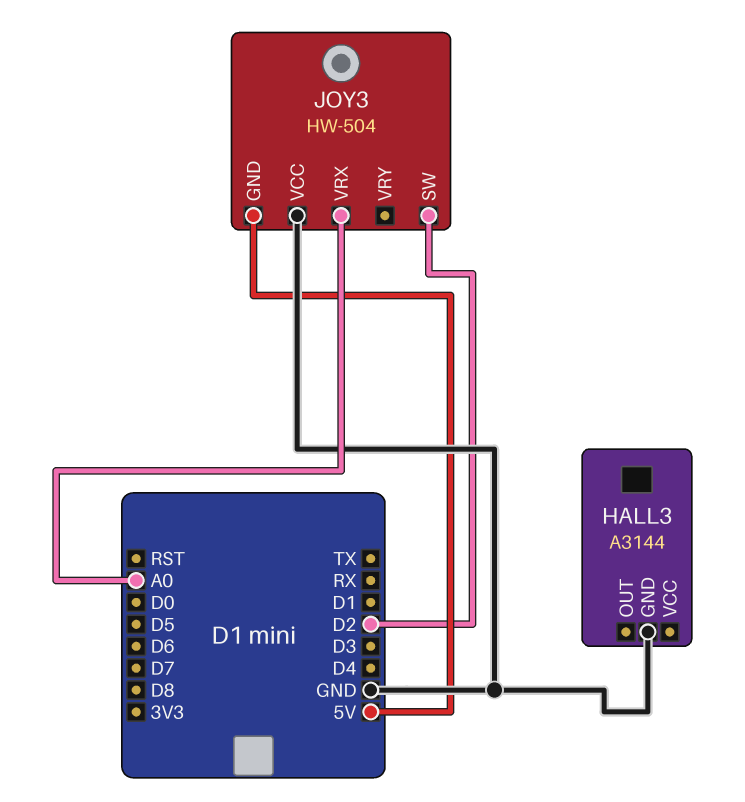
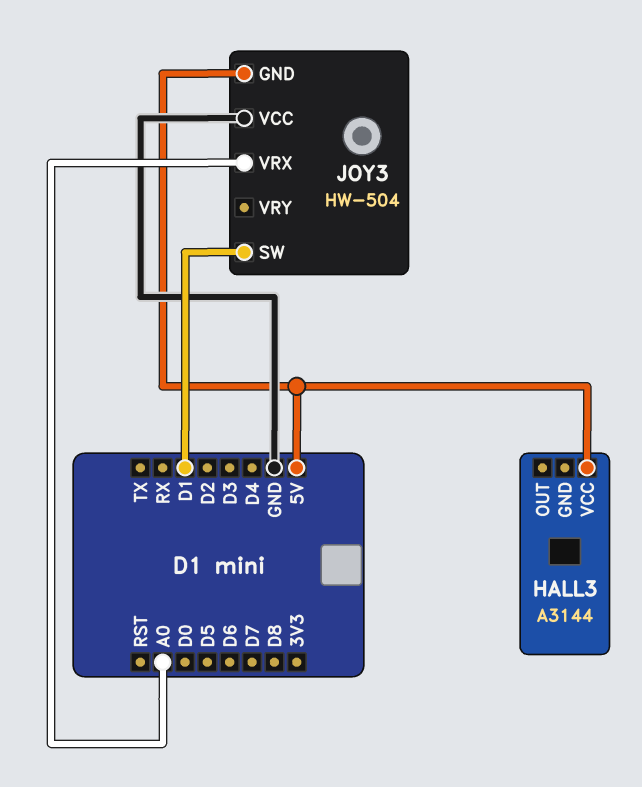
HALL3 pin GND: GND -> none
HALL3 pin VCC: none -> 5V
JOY3 pin SW: D2 -> D1

